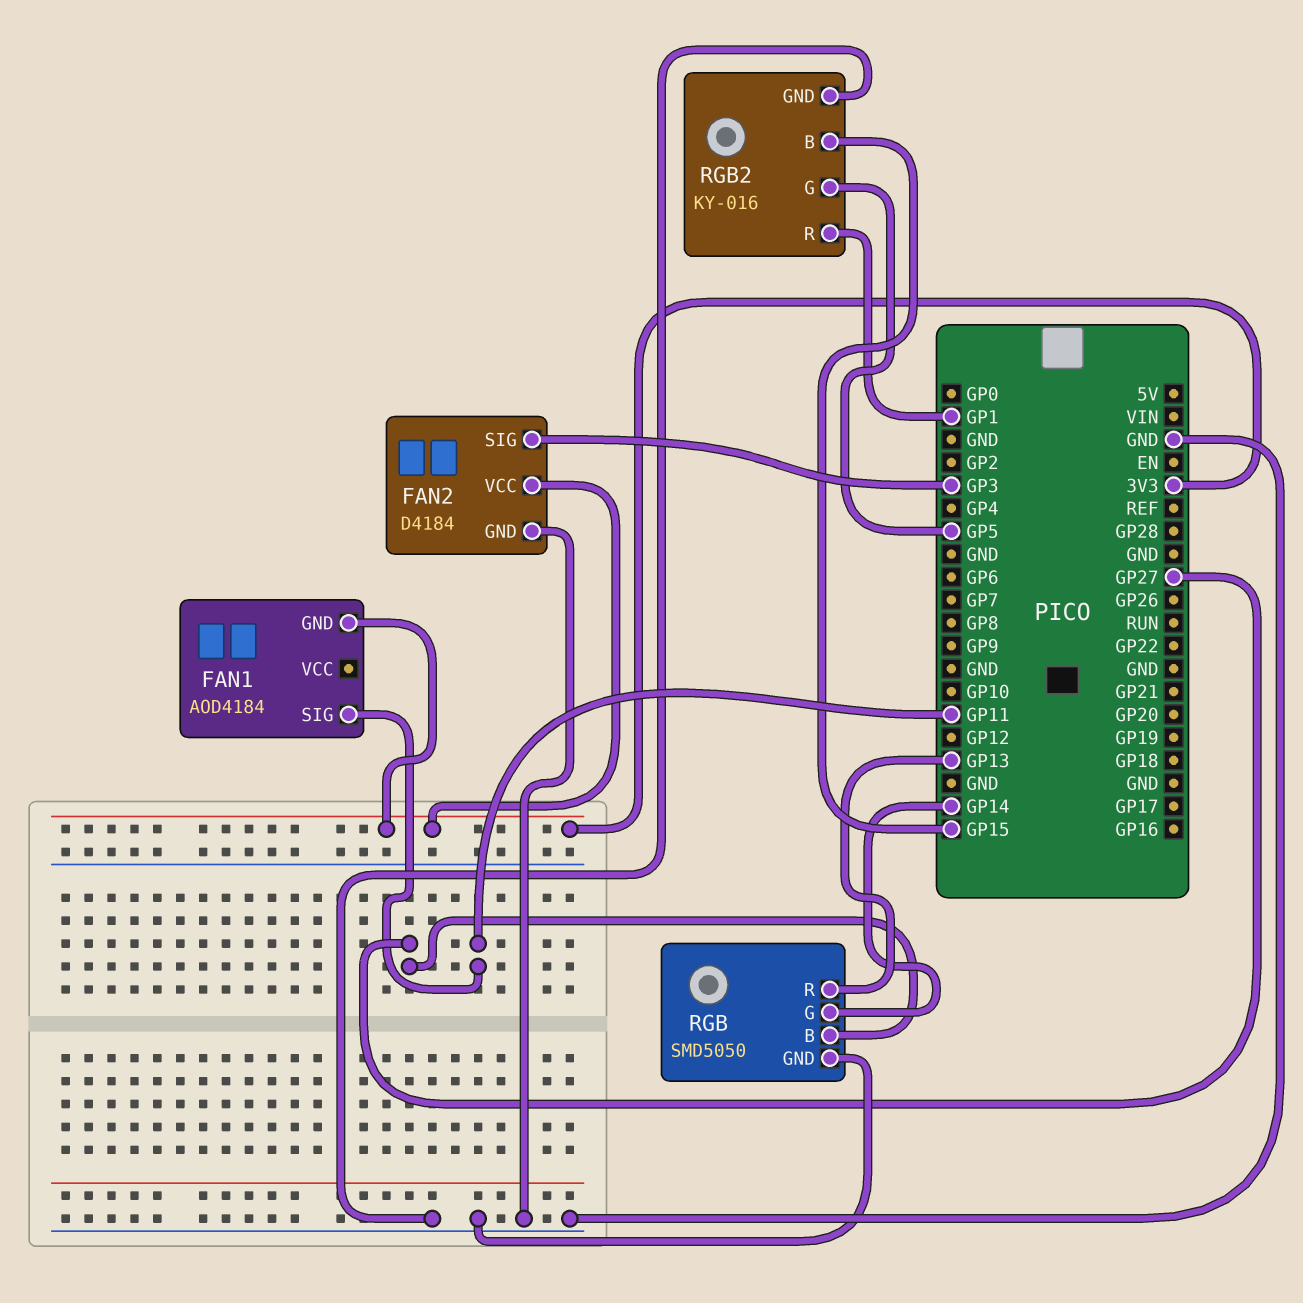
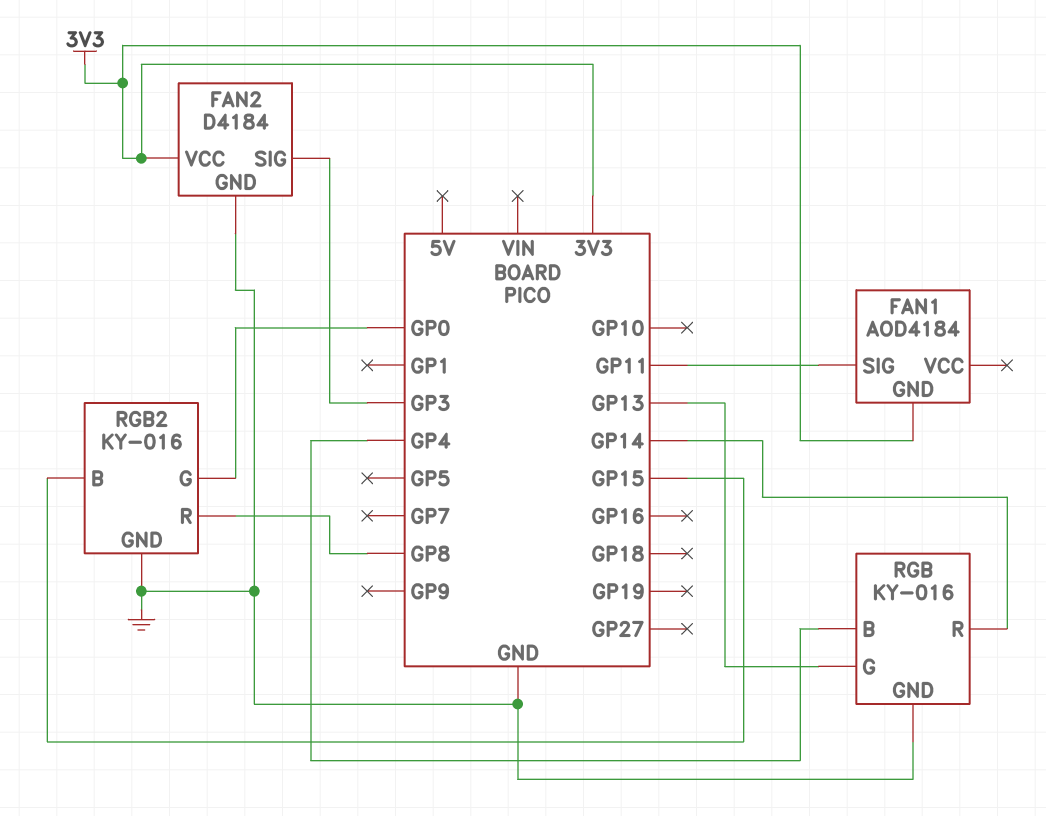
RGB: SMD5050 -> KY-016
RGB pin B: GP27 -> GP4
RGB pin G: GP14 -> GP13
RGB pin R: GP13 -> GP14
RGB2 pin G: GP5 -> GP0
RGB2 pin R: GP1 -> GP8

